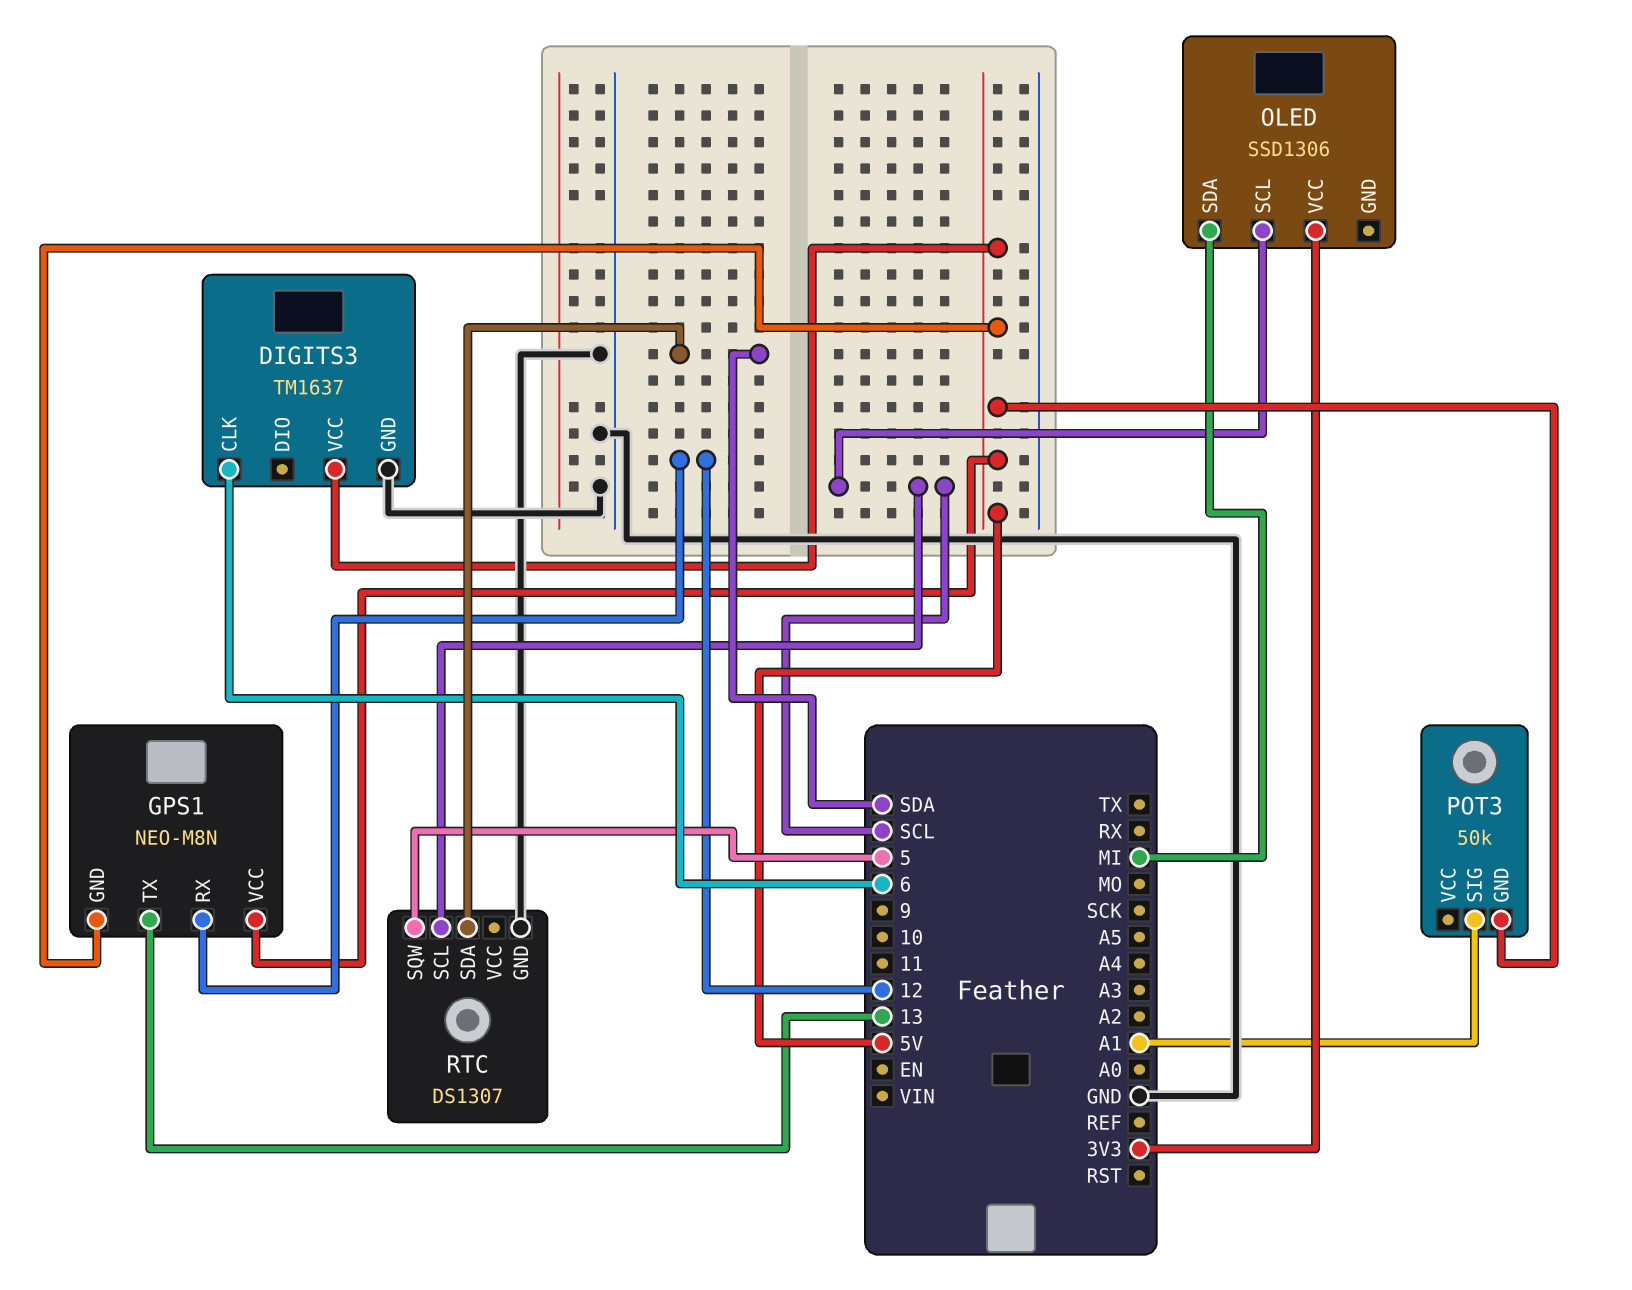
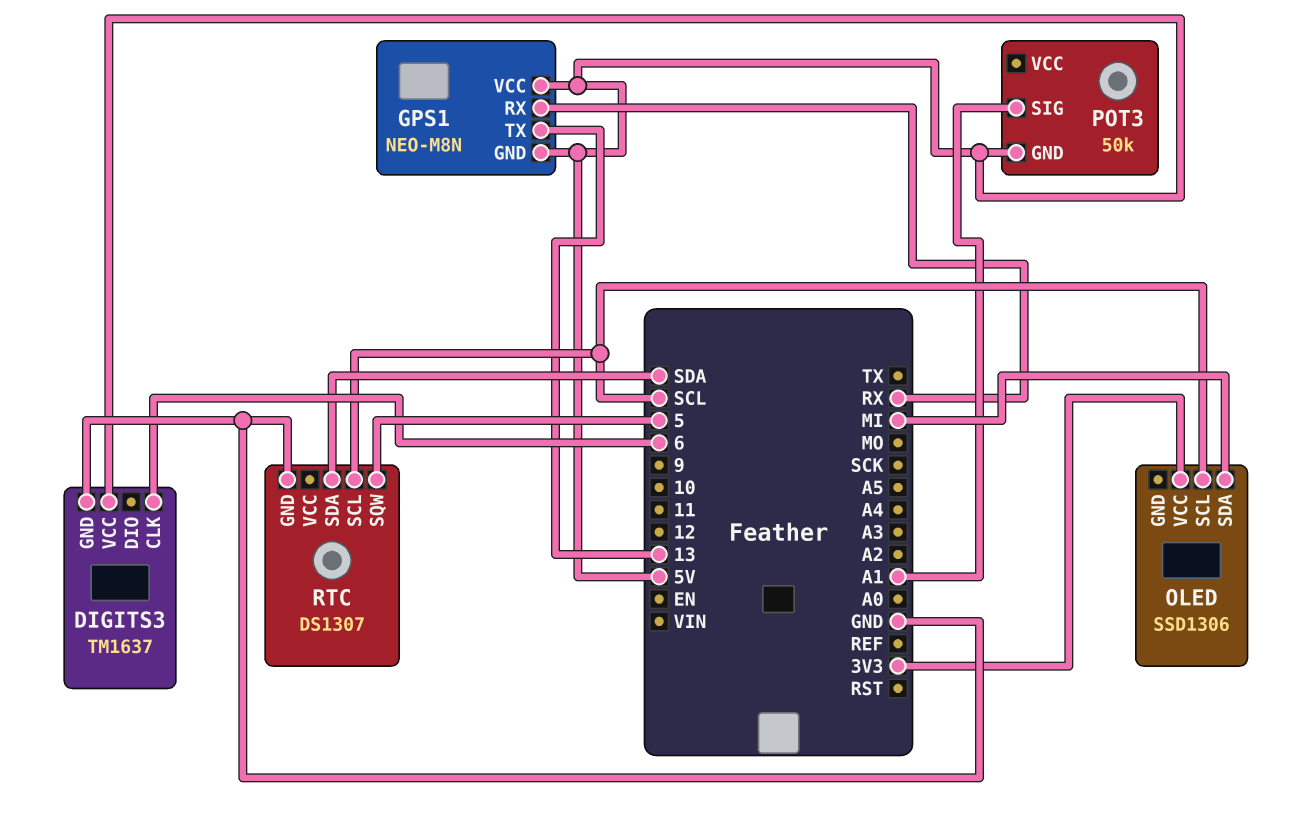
GPS1 pin RX: 12 -> RX

